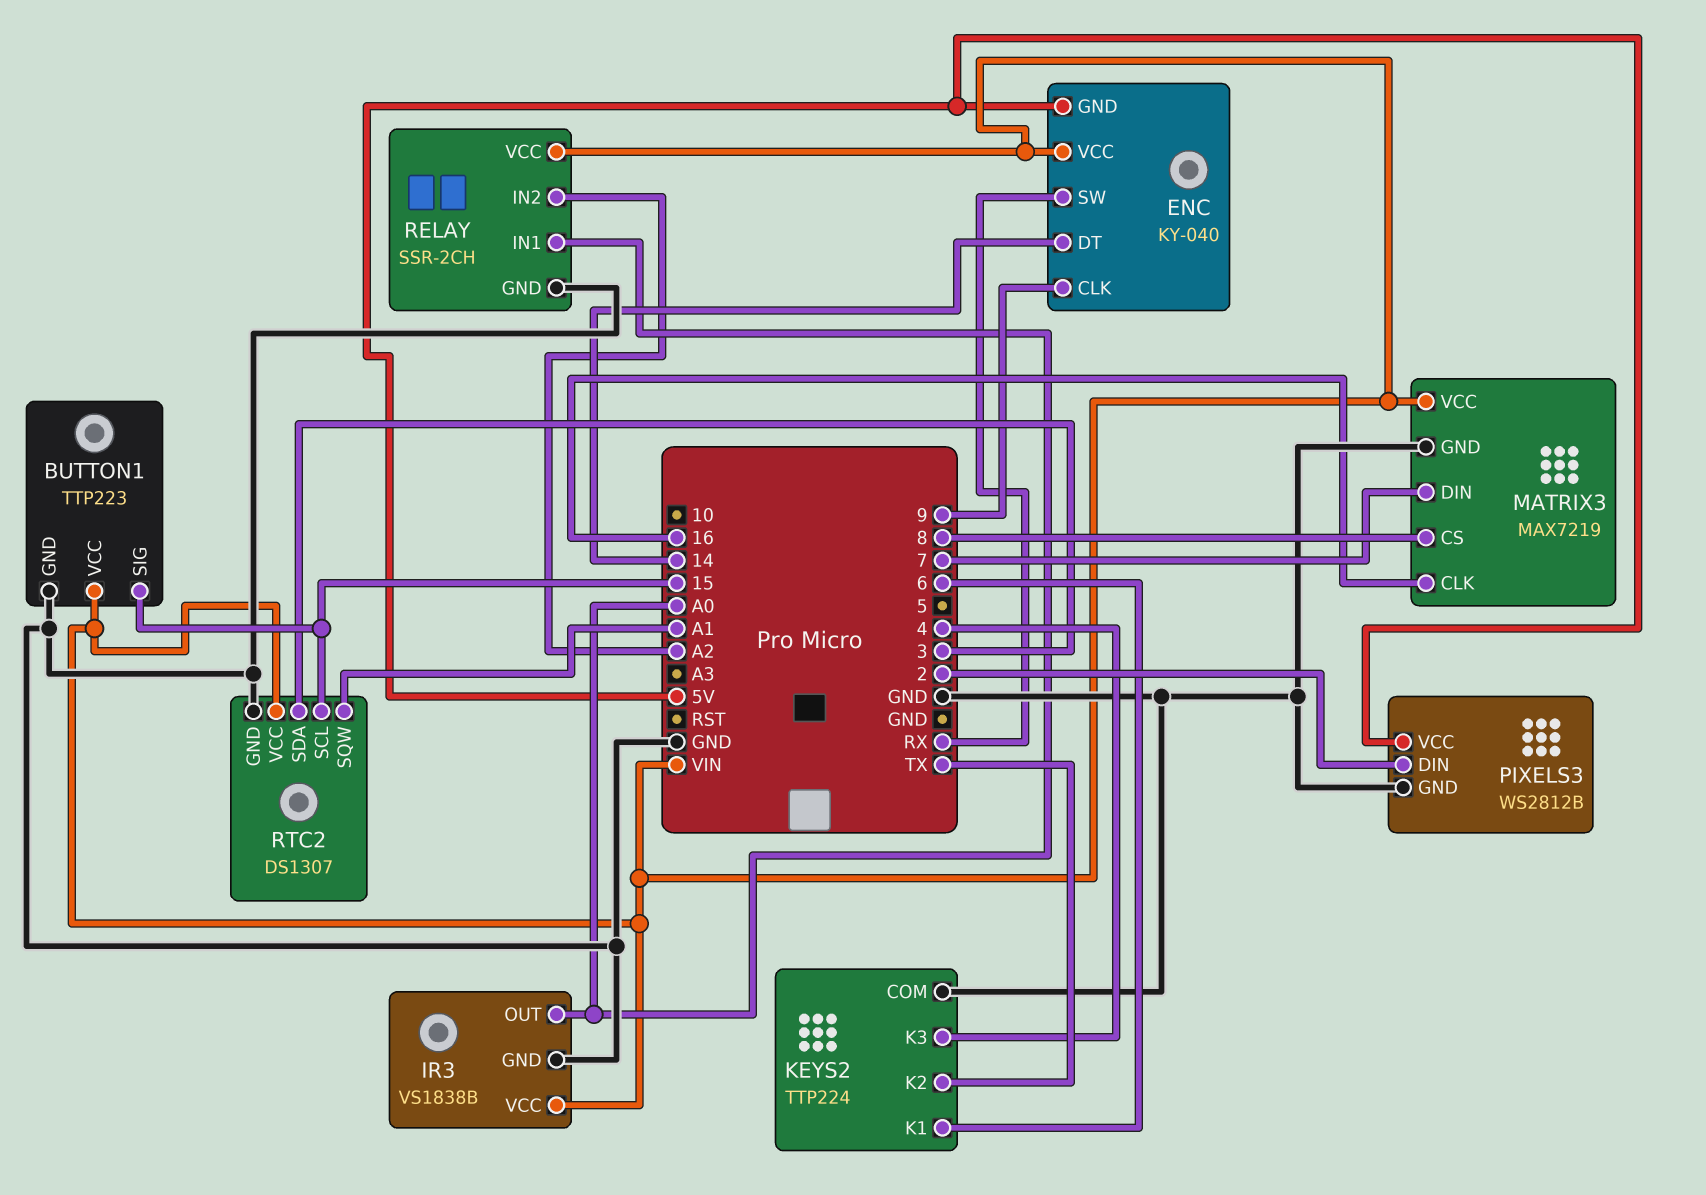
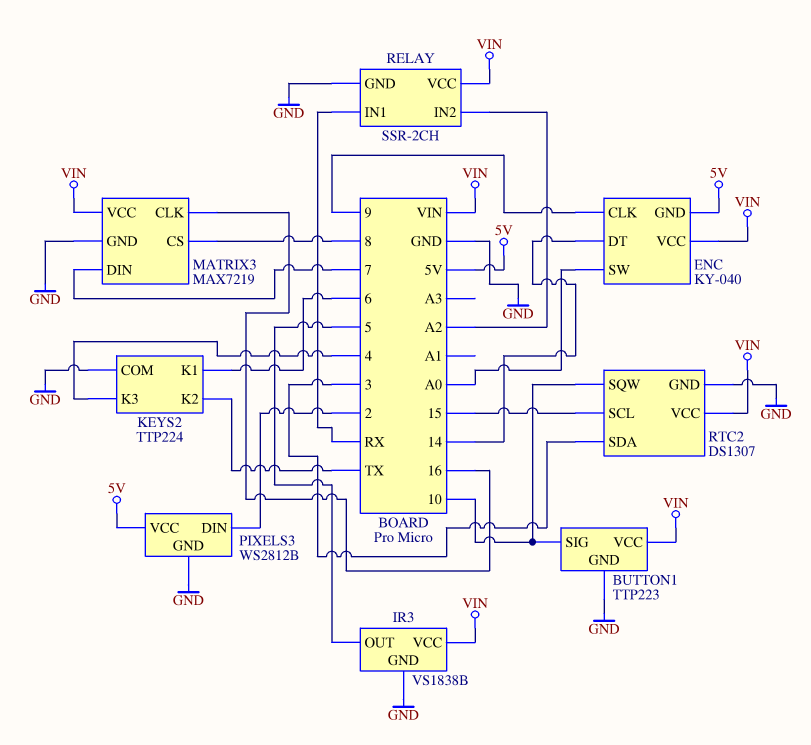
BUTTON1 pin SIG: 15 -> 10
ENC pin SW: RX -> A0
IR3 pin OUT: A0 -> 5
RELAY pin IN1: A0 -> RX
RTC2 pin SQW: A1 -> 10

